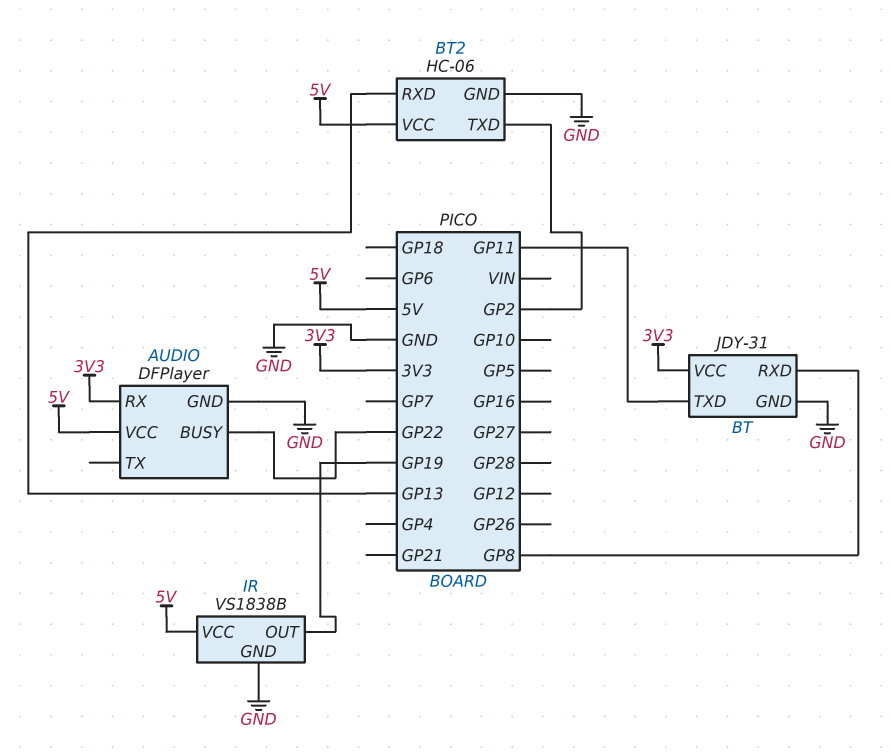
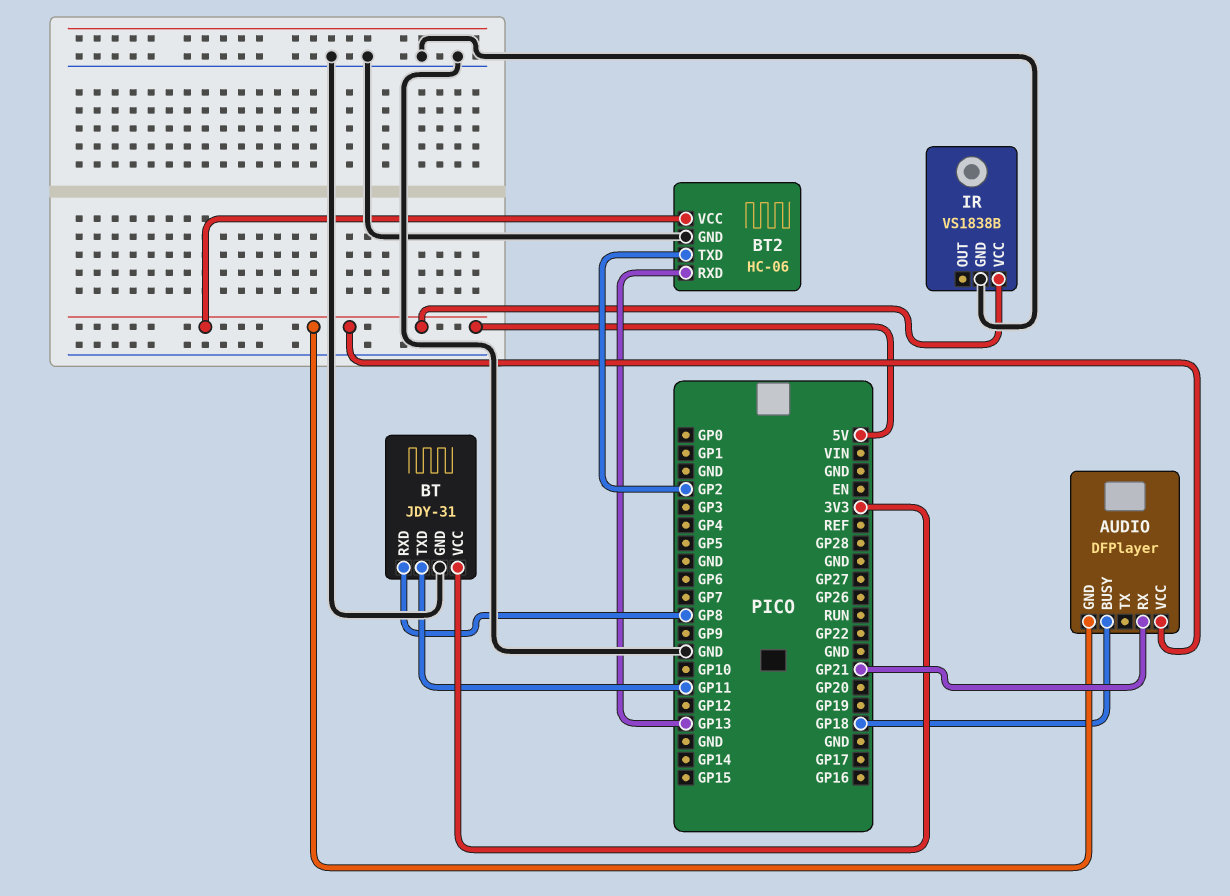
AUDIO pin BUSY: GP22 -> GP18
AUDIO pin GND: GND -> 5V
AUDIO pin RX: 3V3 -> GP21
IR pin OUT: GP19 -> none

